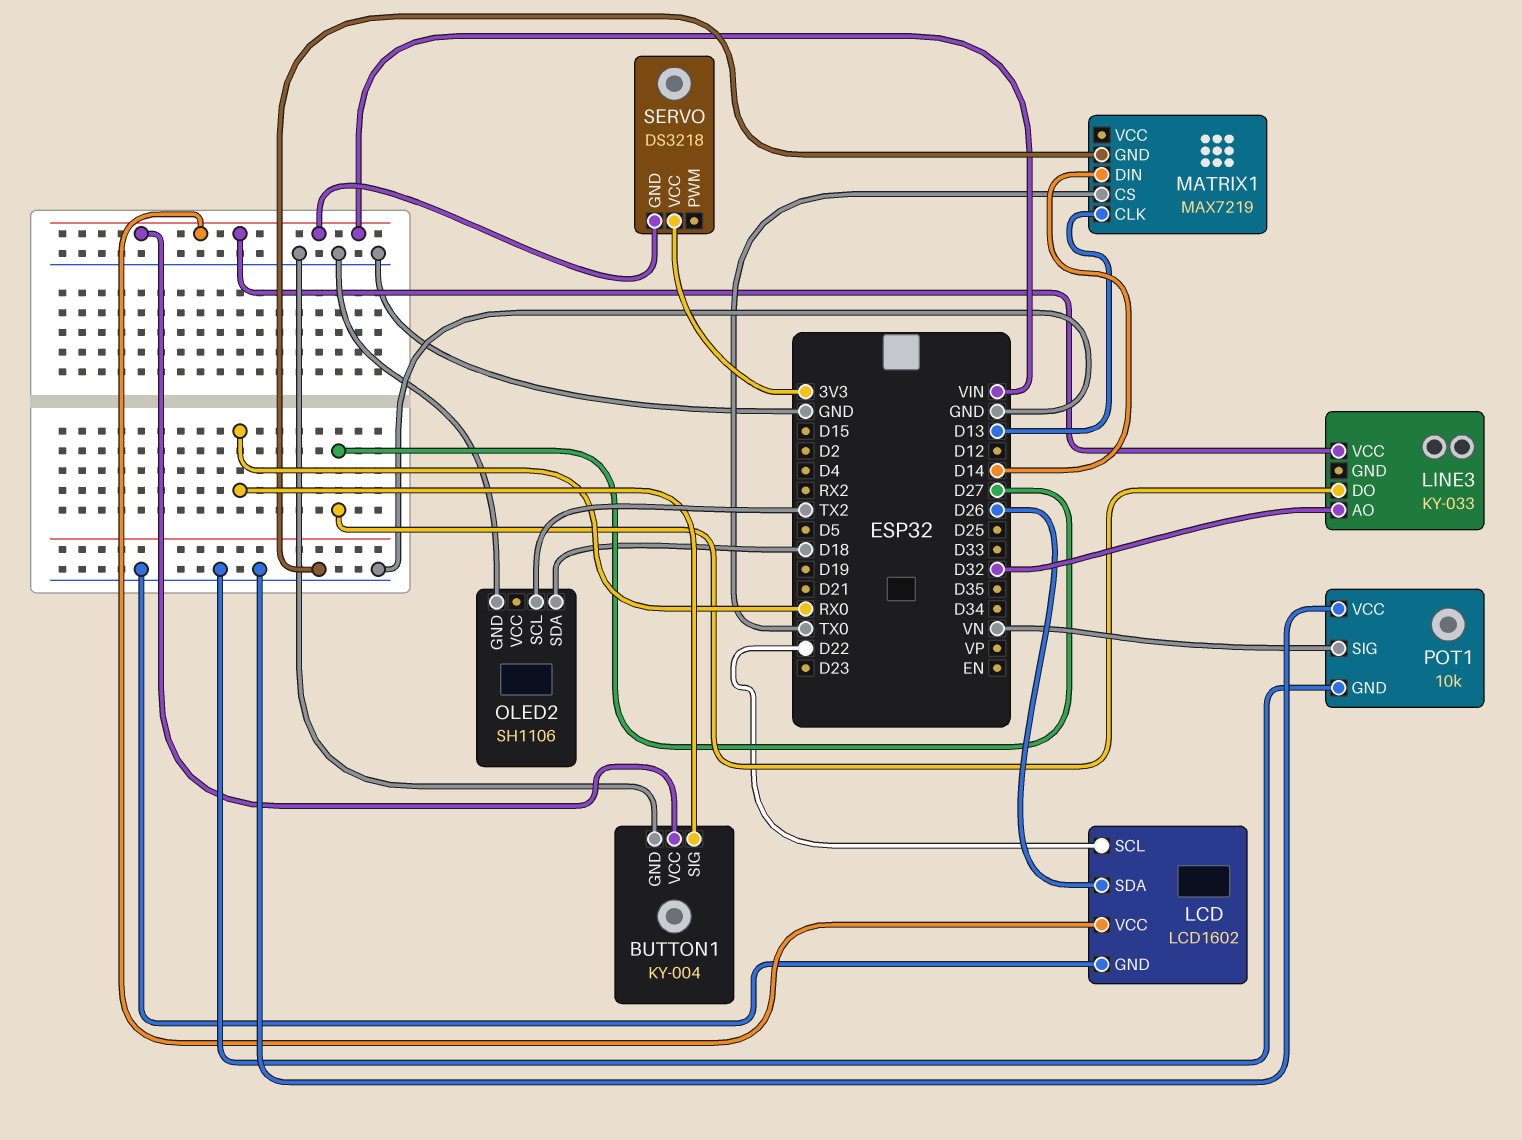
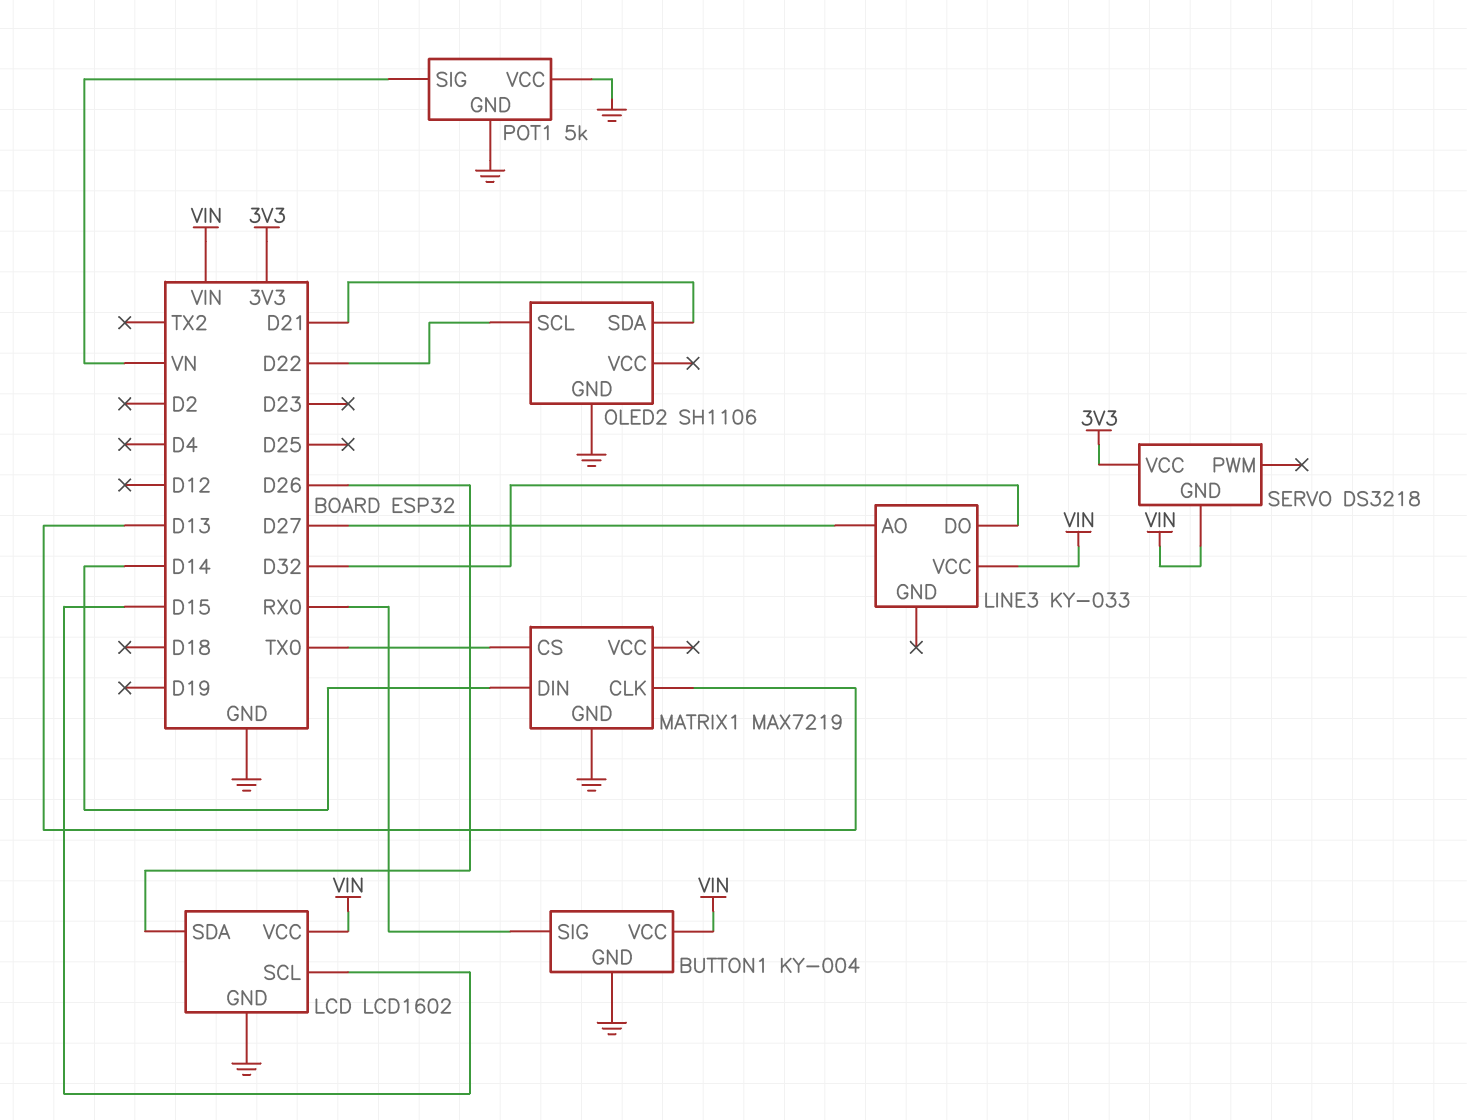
LCD pin SCL: D22 -> D15
LINE3 pin AO: D32 -> D27
LINE3 pin DO: D27 -> D32
OLED2 pin SCL: TX2 -> D22
OLED2 pin SDA: D18 -> D21
POT1: 10k -> 5k

